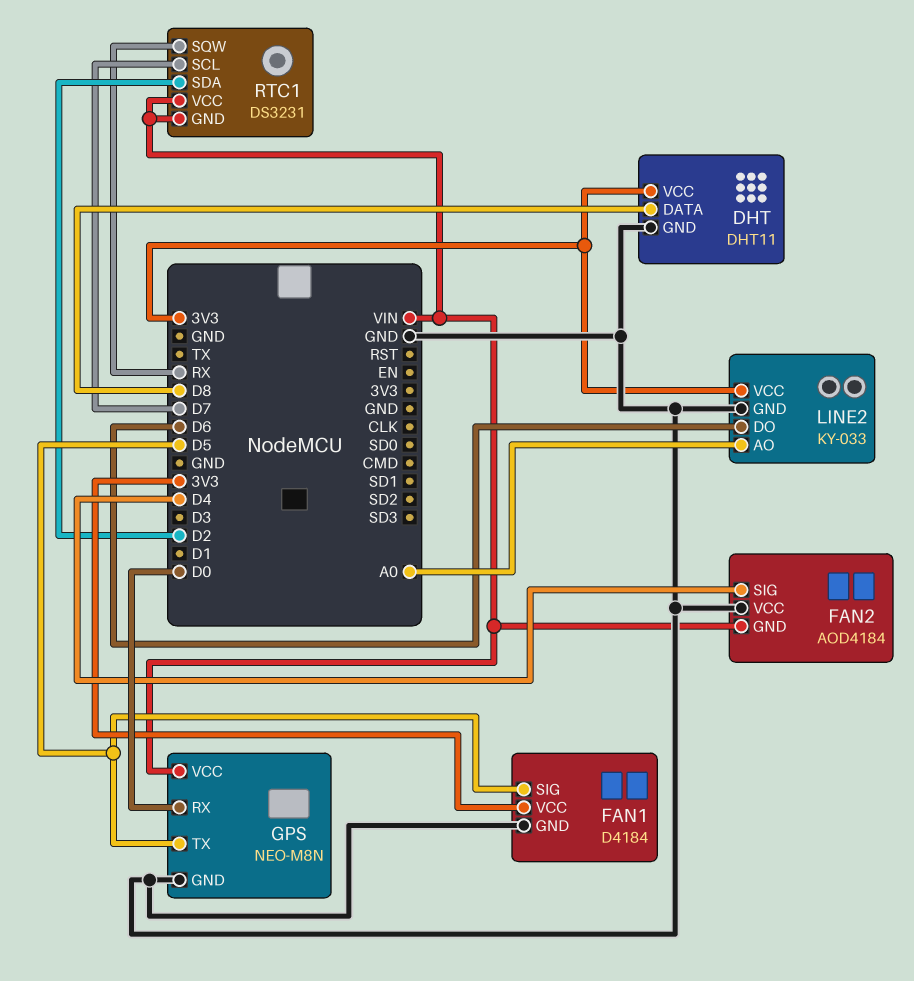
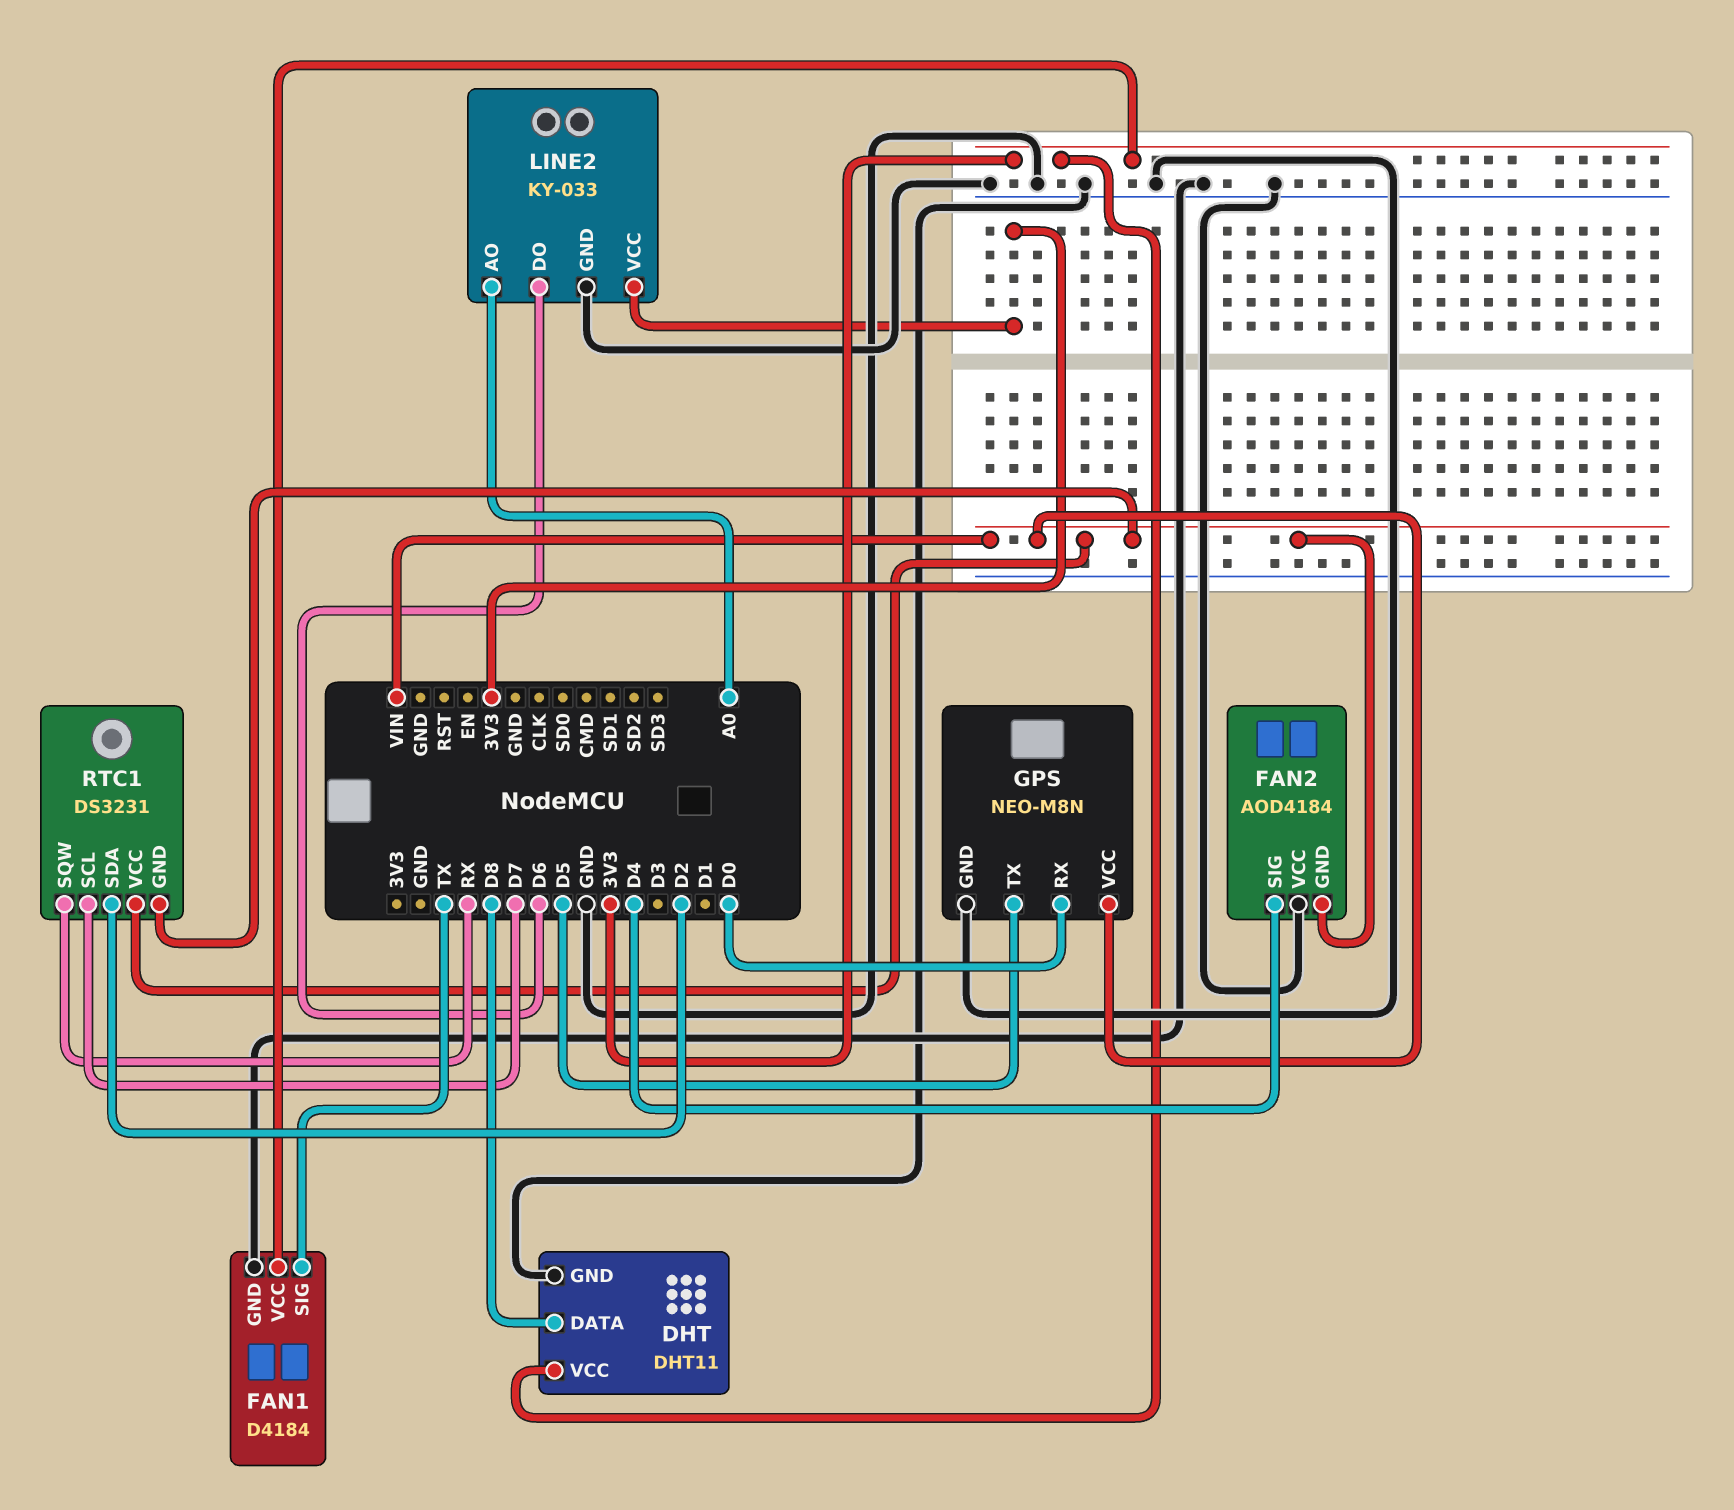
FAN1 pin SIG: D5 -> TX

